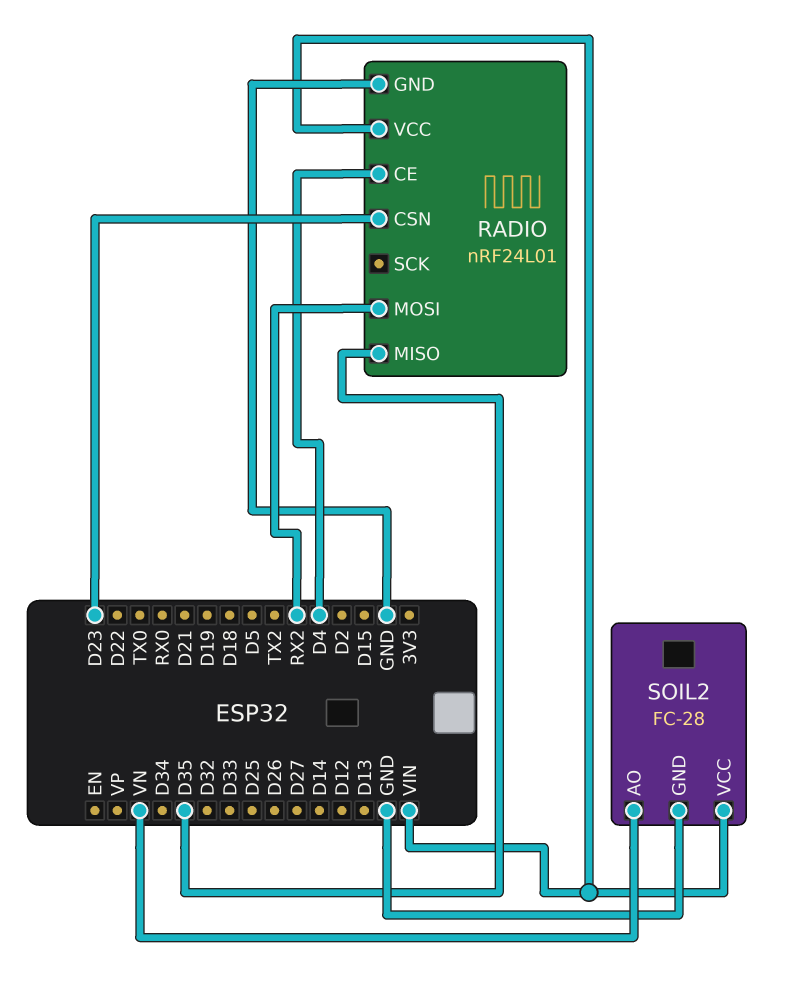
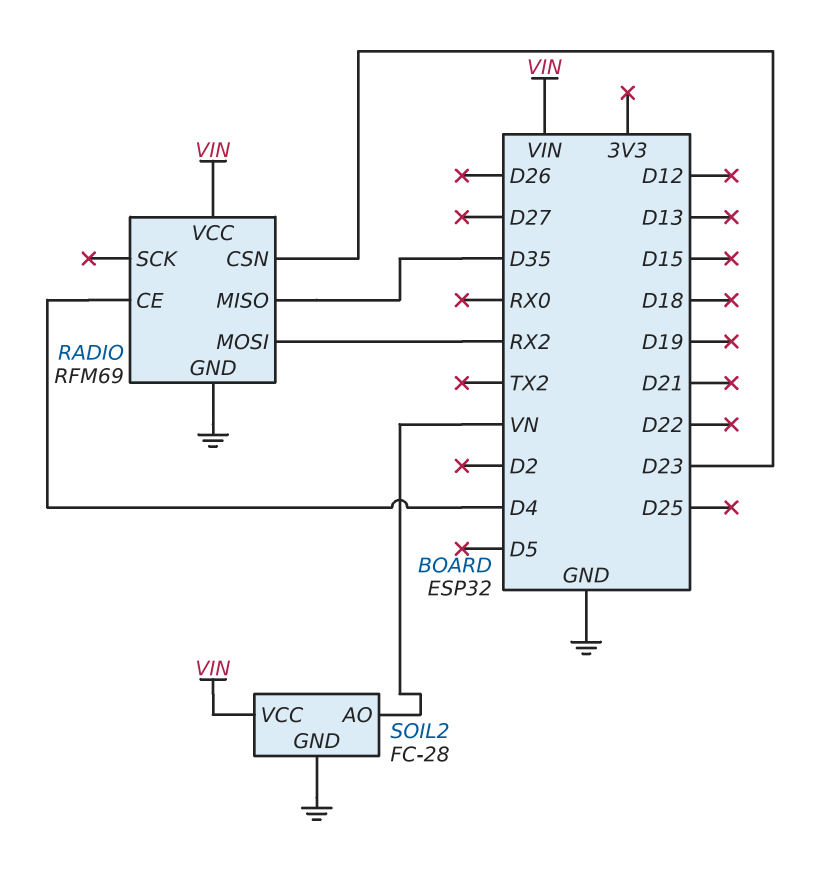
RADIO: nRF24L01 -> RFM69

